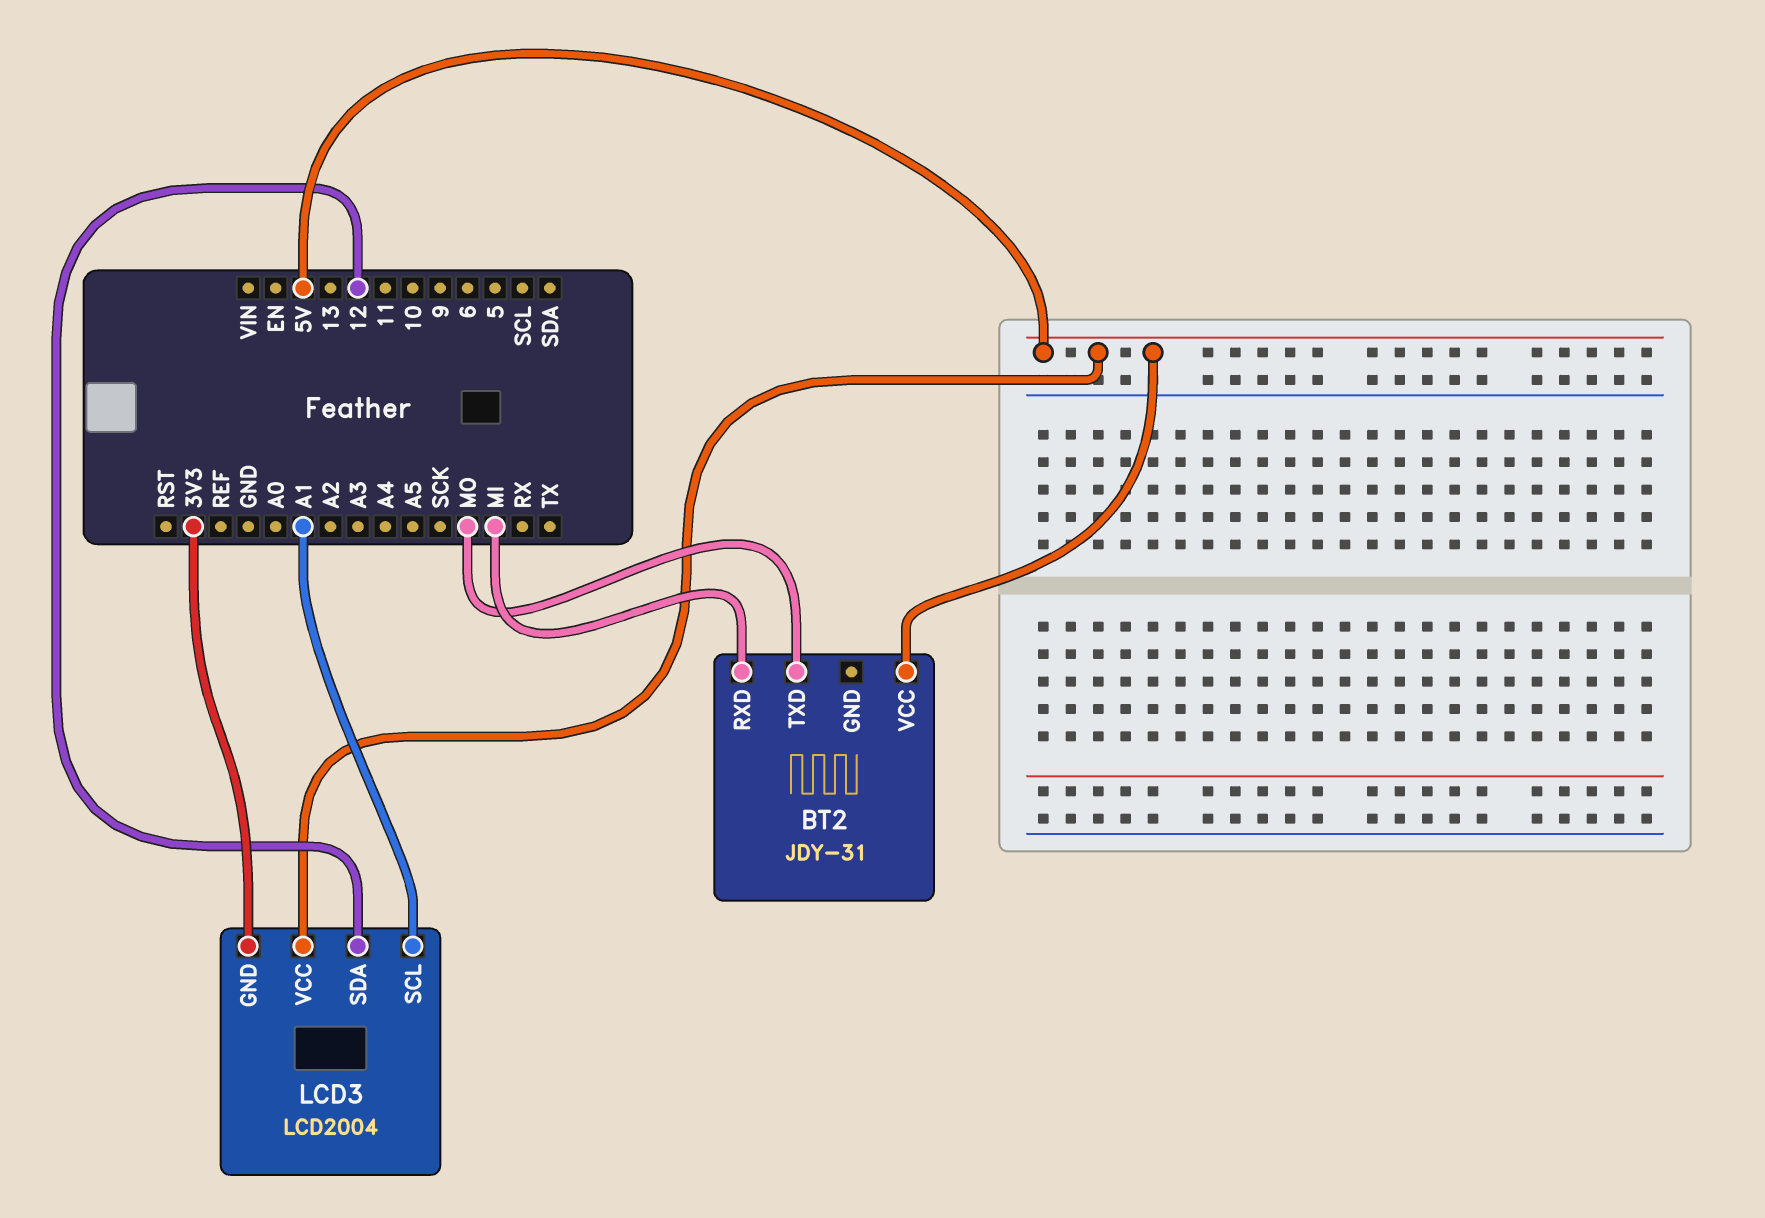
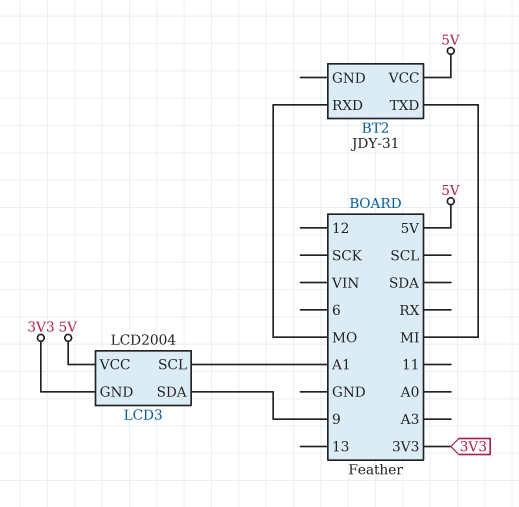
BT2 pin RXD: MI -> MO
BT2 pin TXD: MO -> MI
LCD3 pin SDA: 12 -> 9

